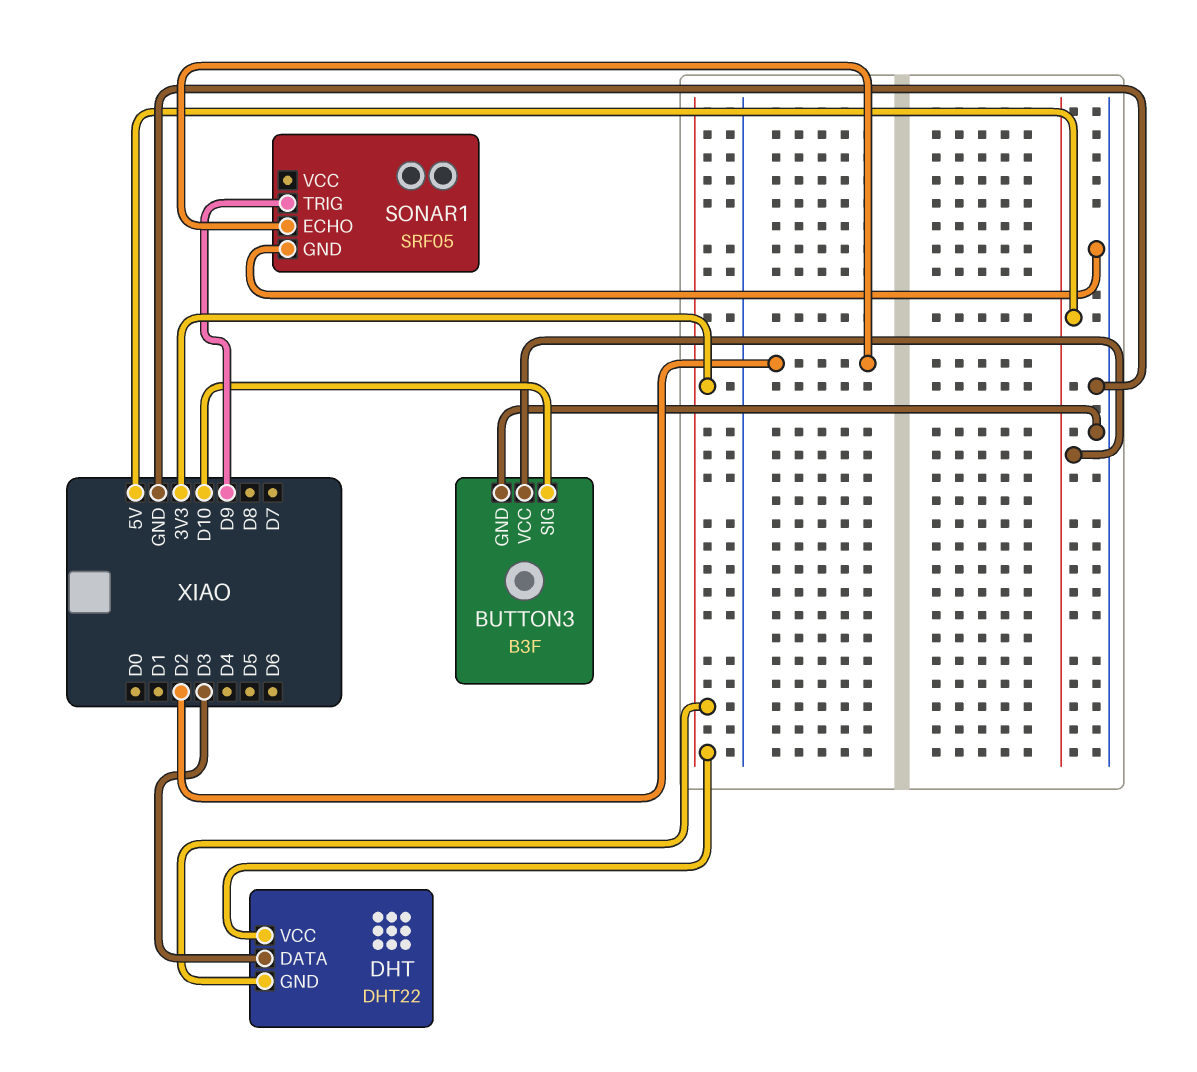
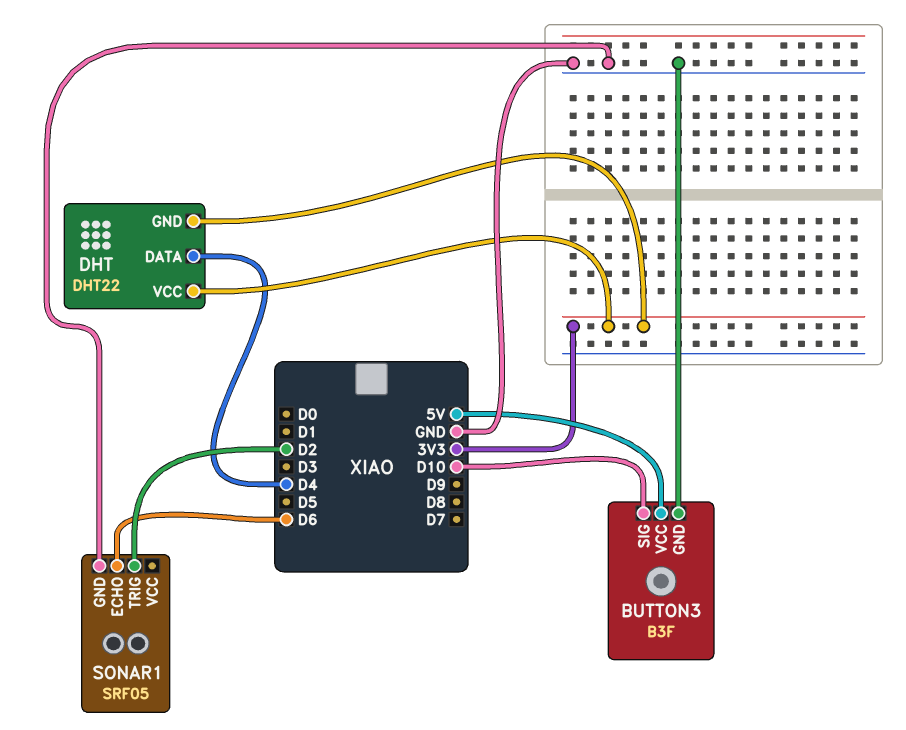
DHT pin DATA: D3 -> D4
SONAR1 pin ECHO: D2 -> D6
SONAR1 pin TRIG: D9 -> D2

